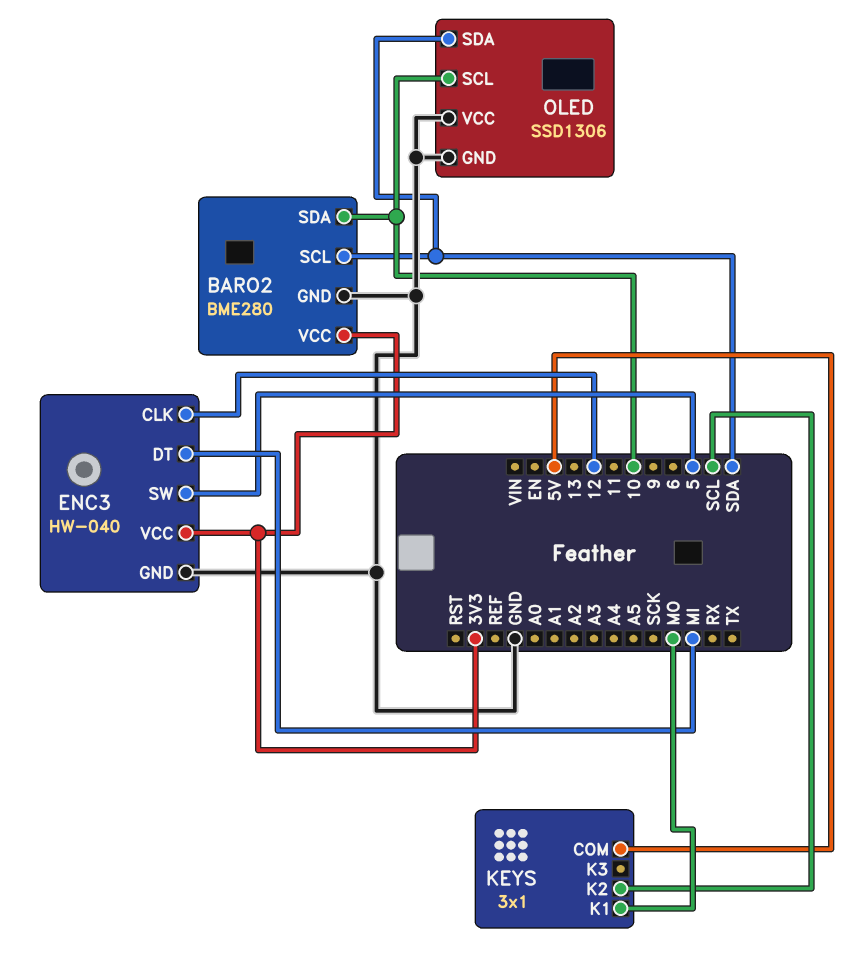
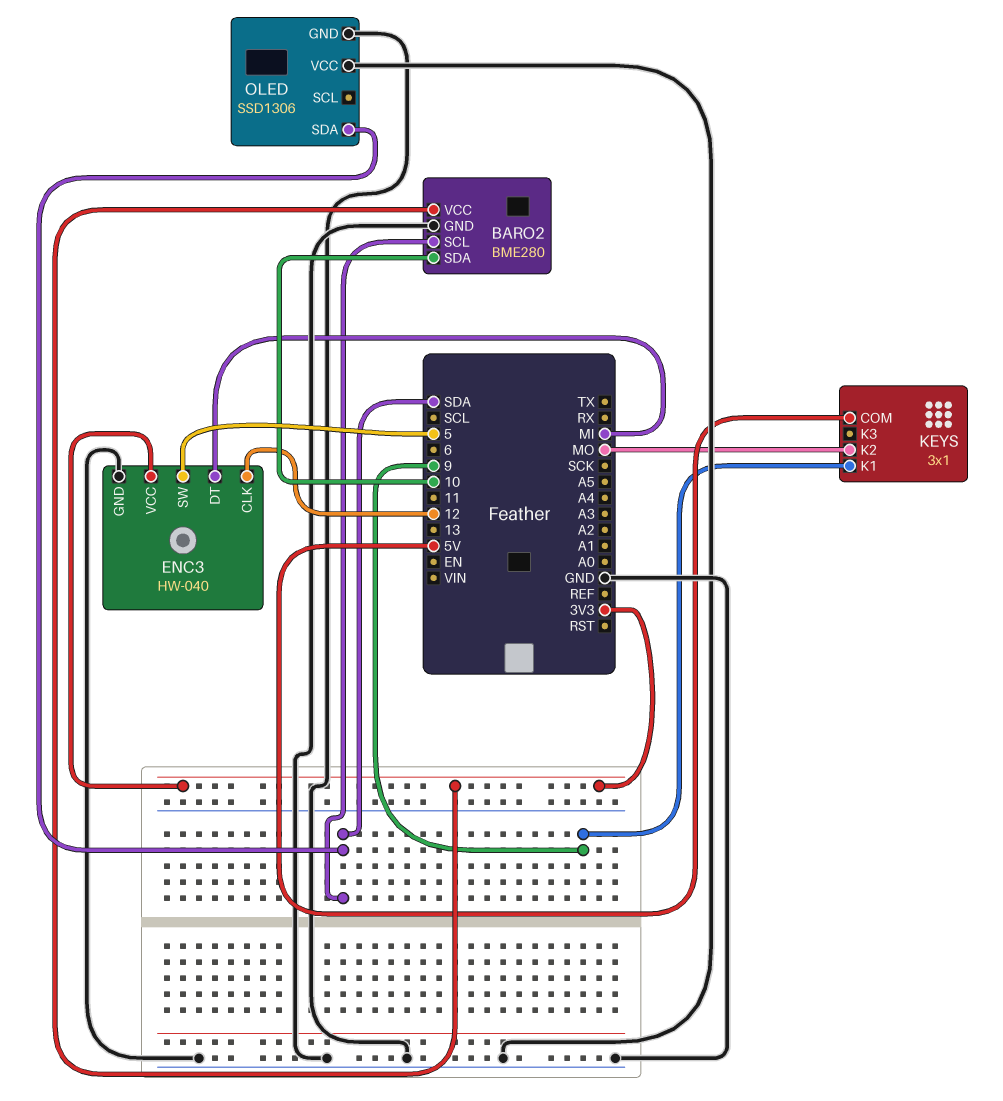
KEYS pin K1: MO -> 9
KEYS pin K2: SCL -> MO
OLED pin SCL: 10 -> none

